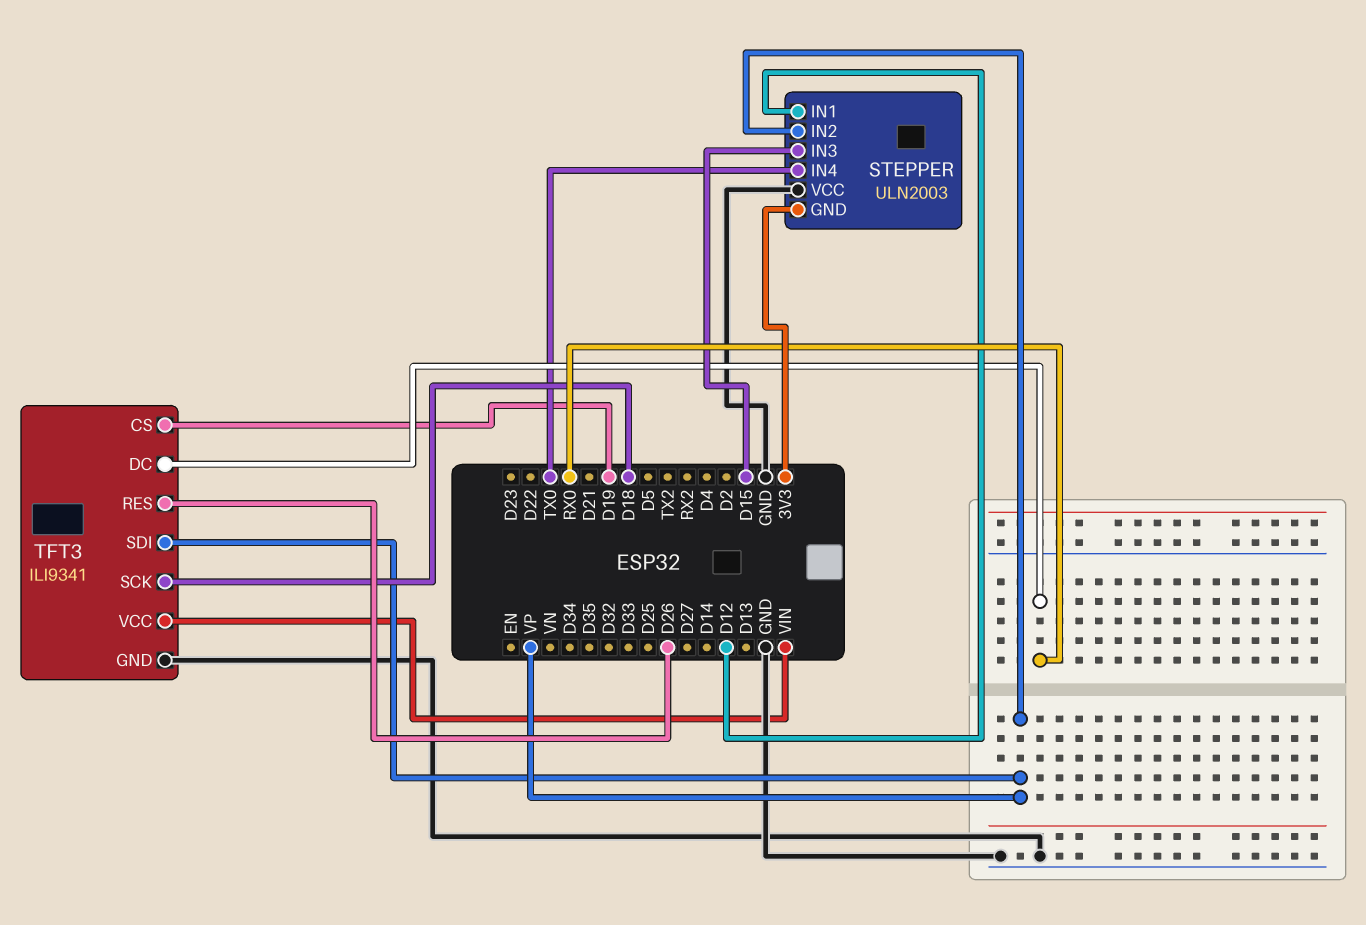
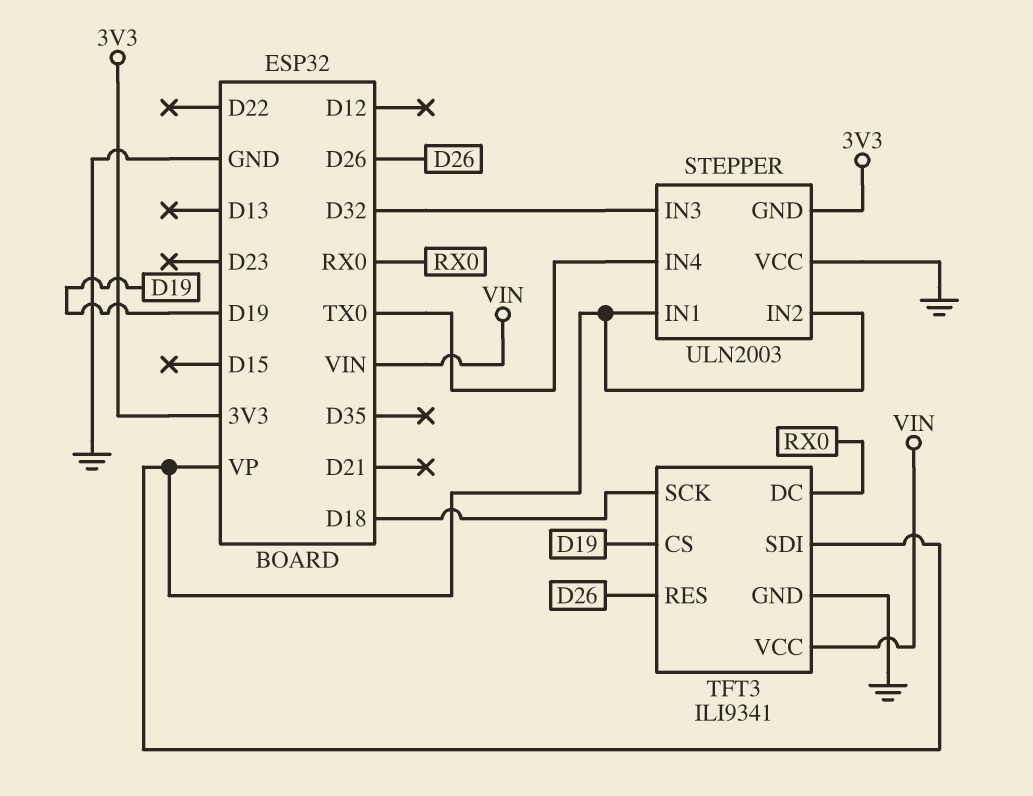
STEPPER pin IN1: D12 -> VP
STEPPER pin IN3: D15 -> D32

